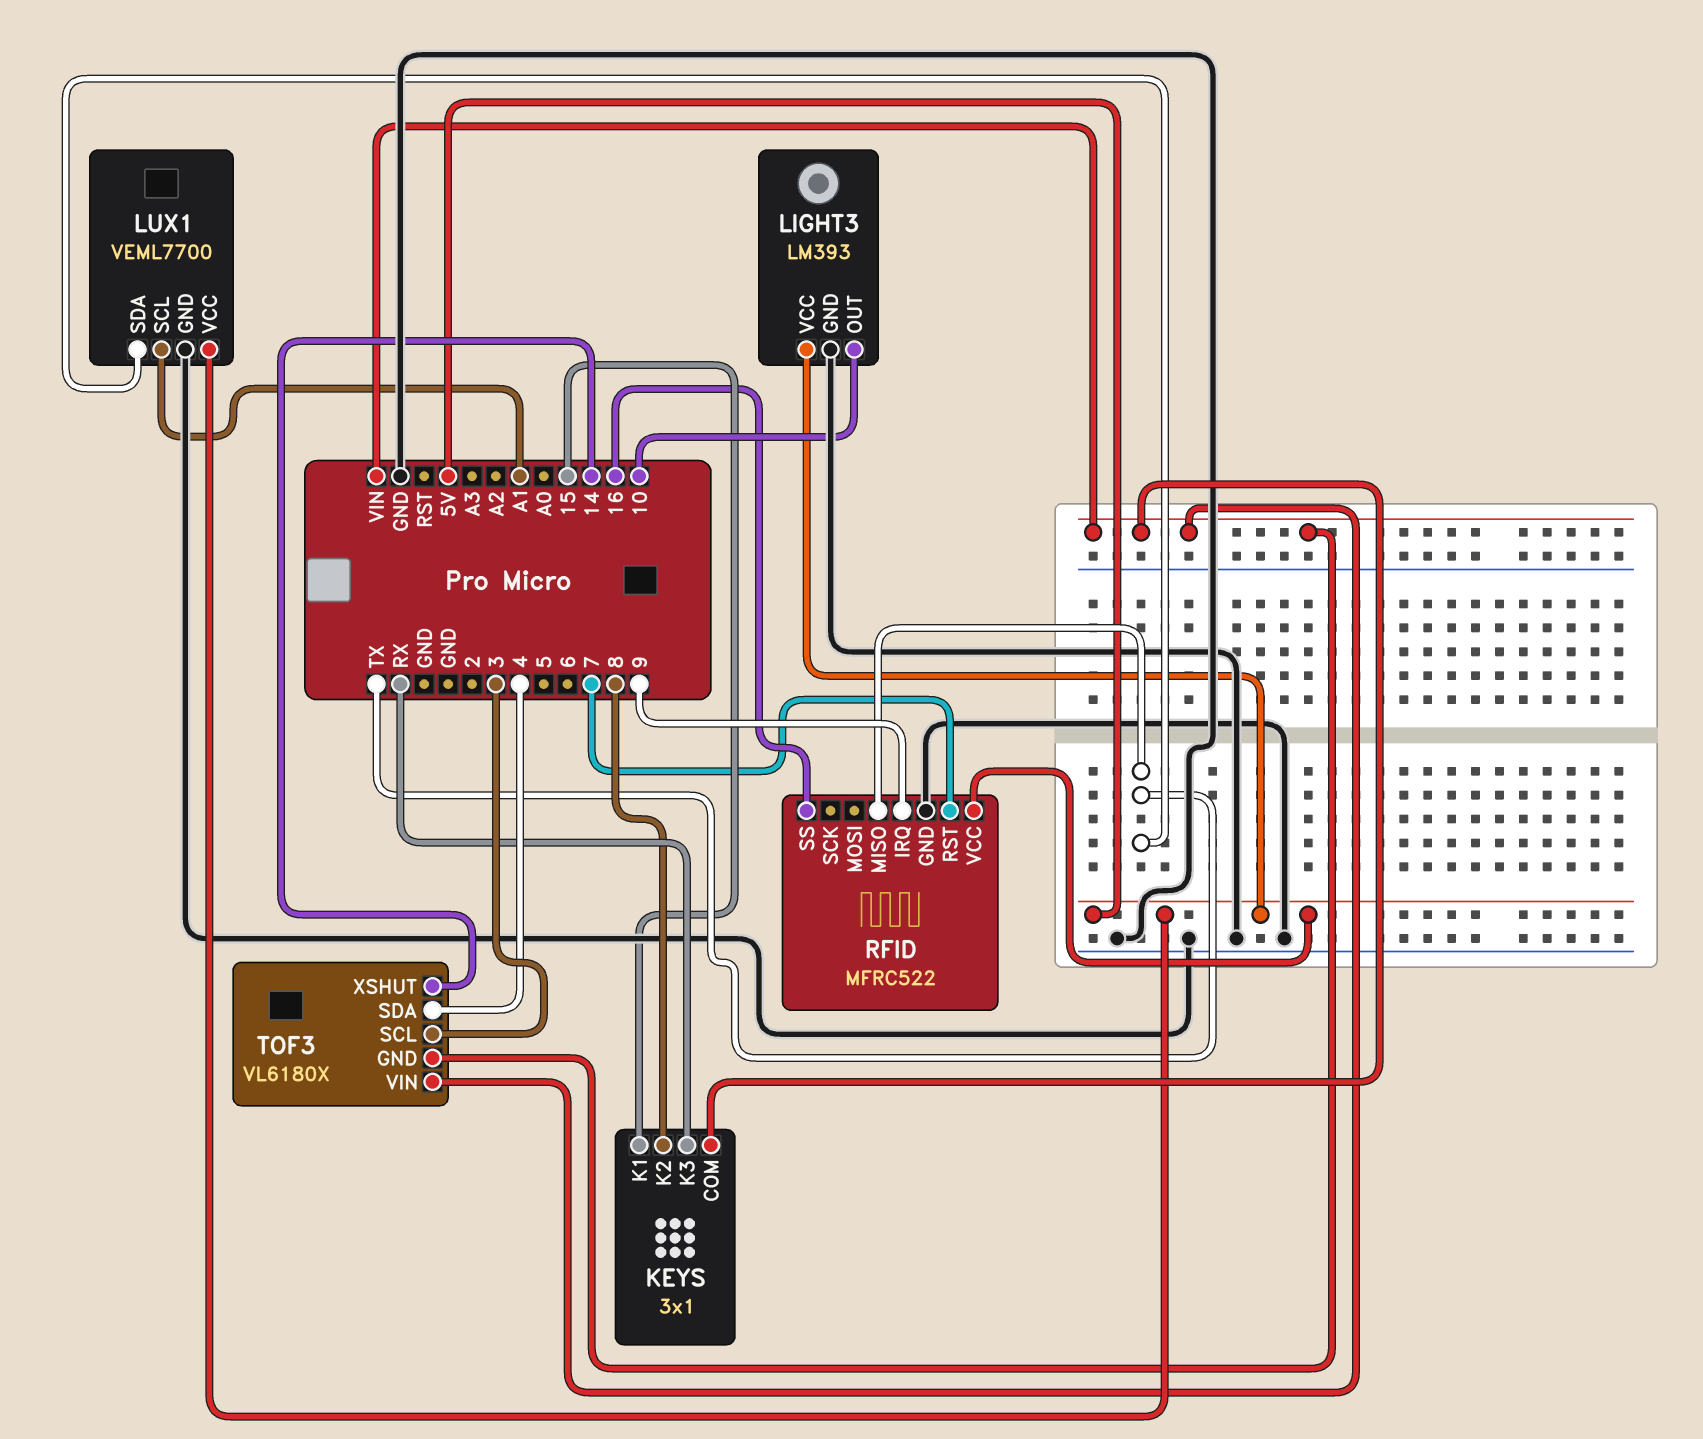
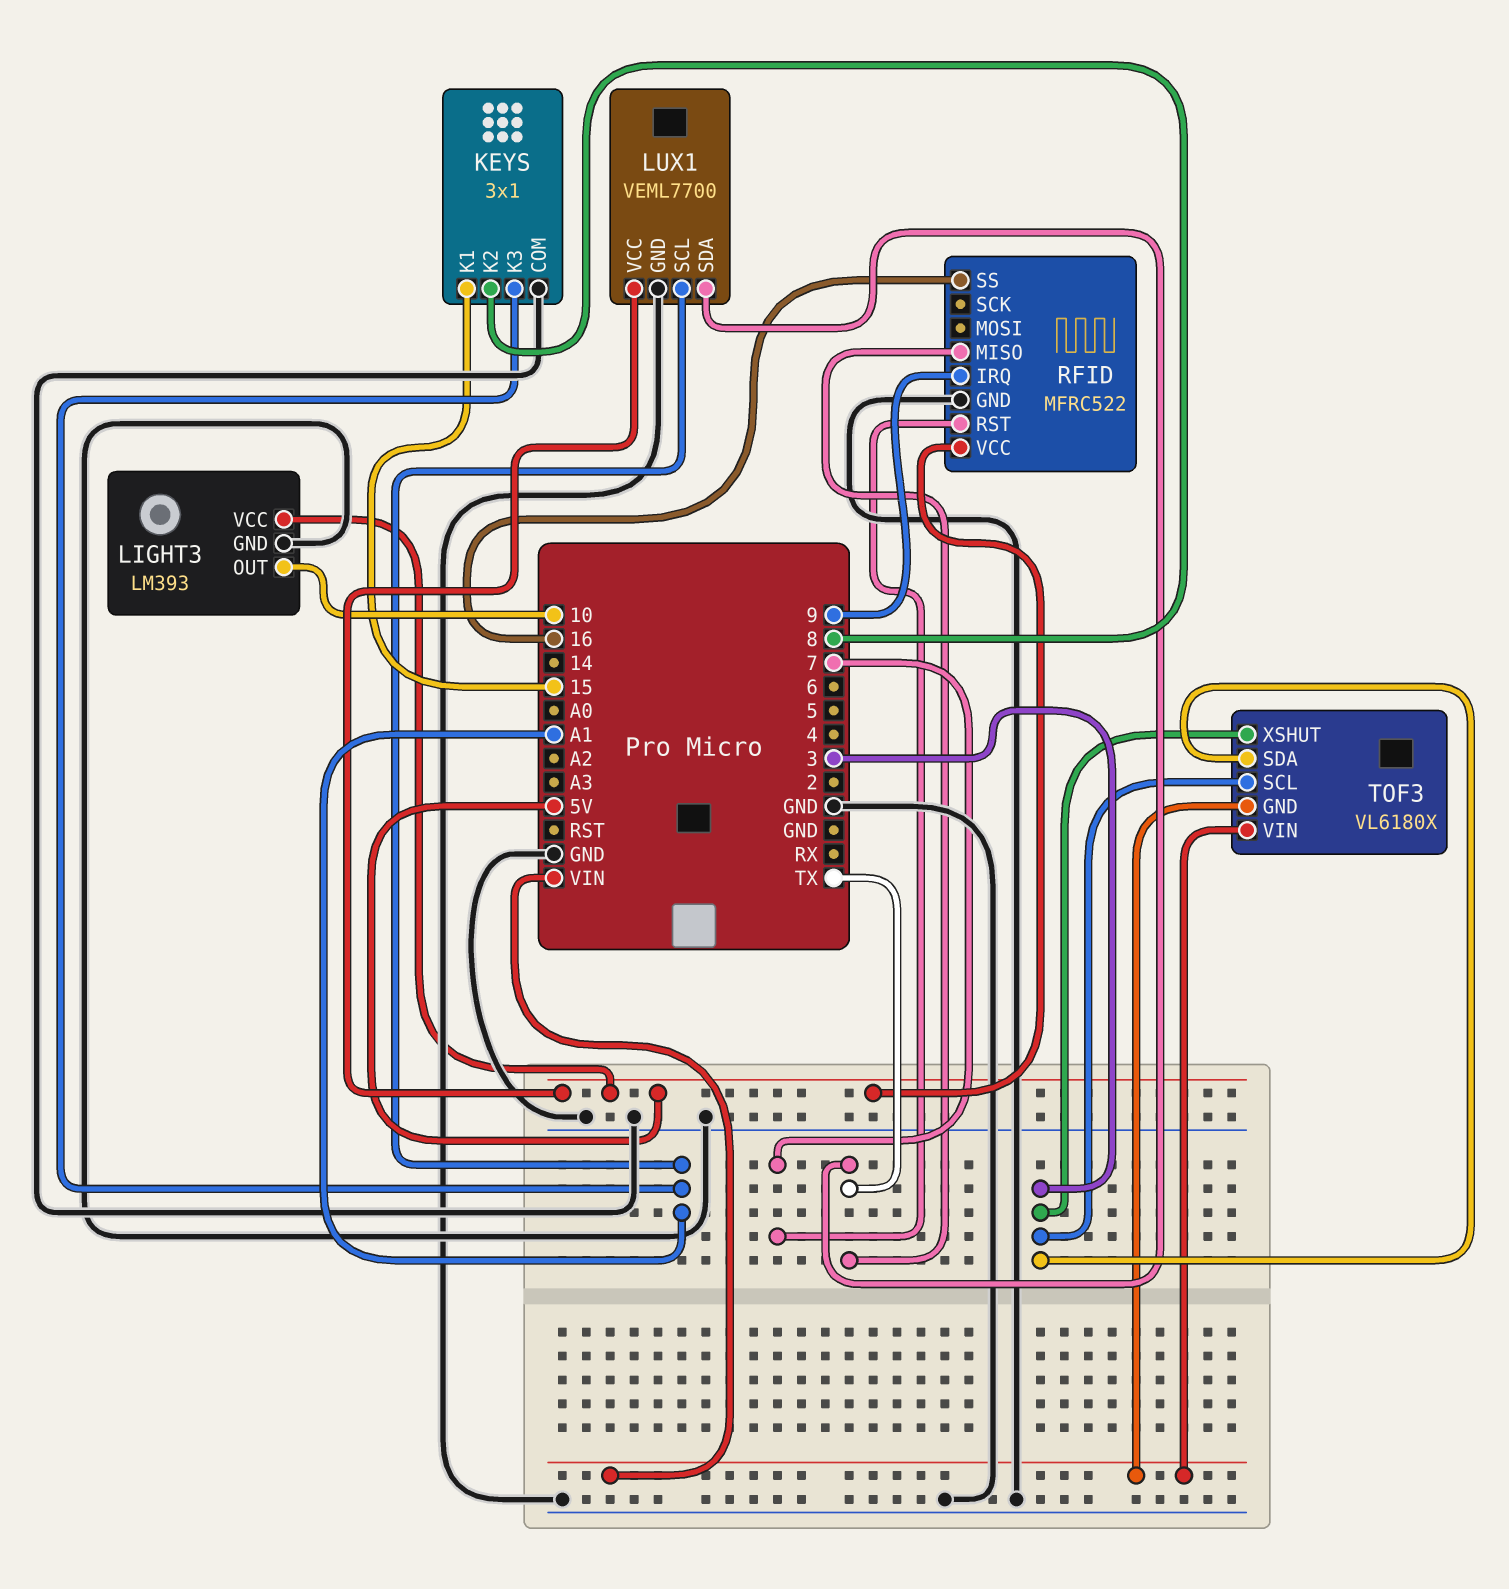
KEYS pin COM: VIN -> GND
KEYS pin K3: RX -> A1
TOF3 pin SDA: 4 -> 3
TOF3 pin XSHUT: 14 -> 3

